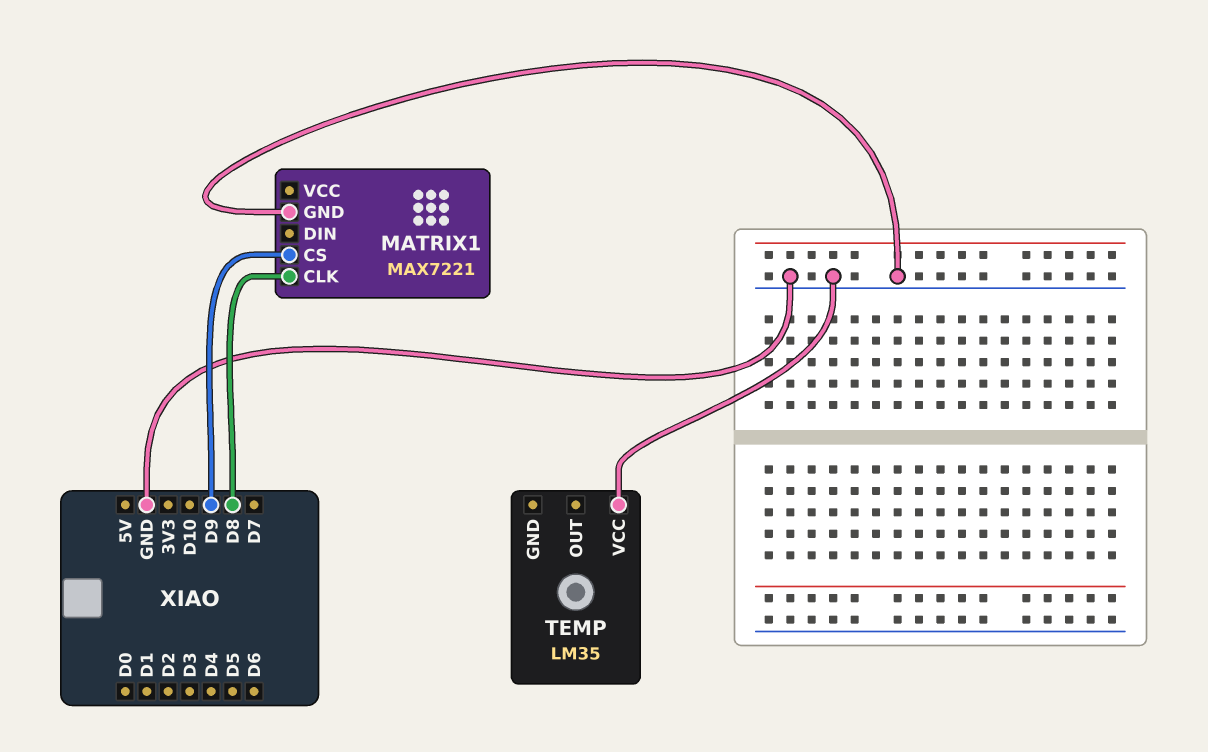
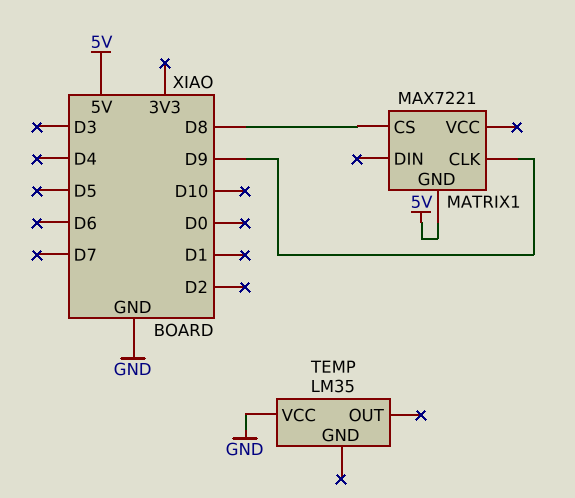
MATRIX1 pin CLK: D8 -> D9
MATRIX1 pin CS: D9 -> D8
MATRIX1 pin GND: GND -> 5V

